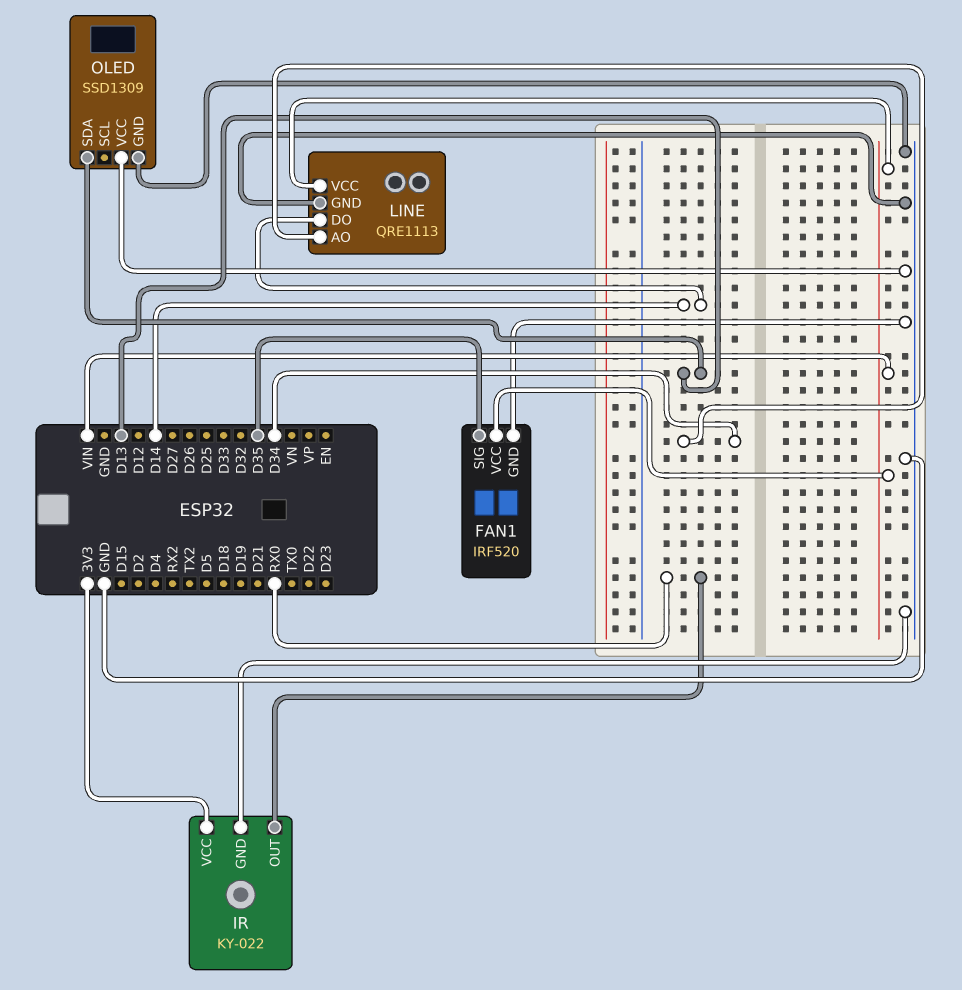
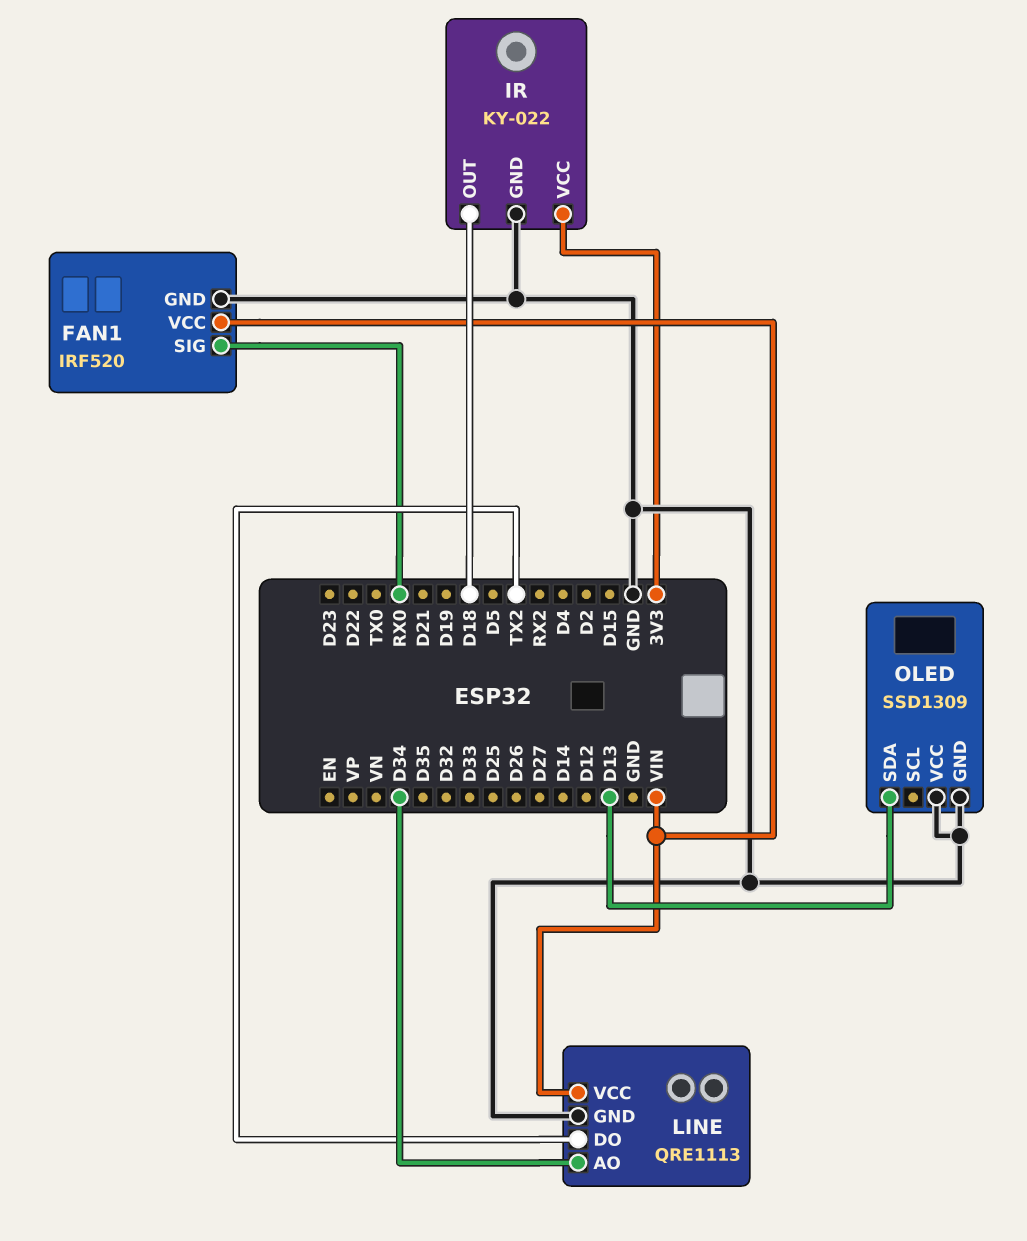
FAN1 pin SIG: D35 -> RX0
IR pin OUT: RX0 -> D18
LINE pin DO: D14 -> TX2

